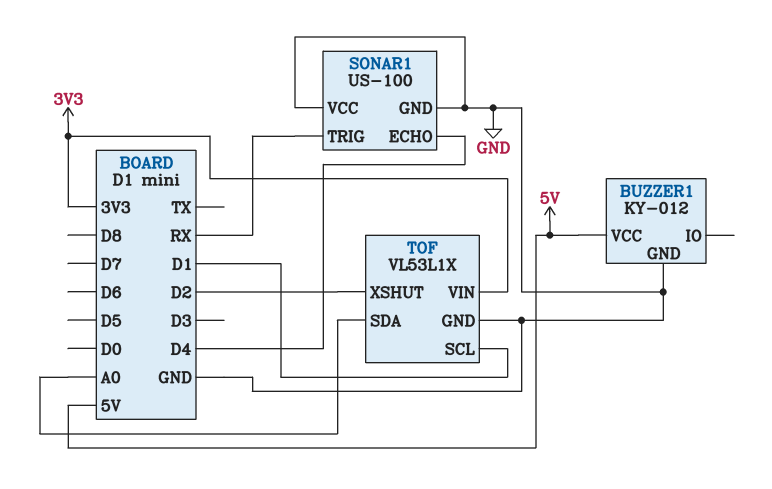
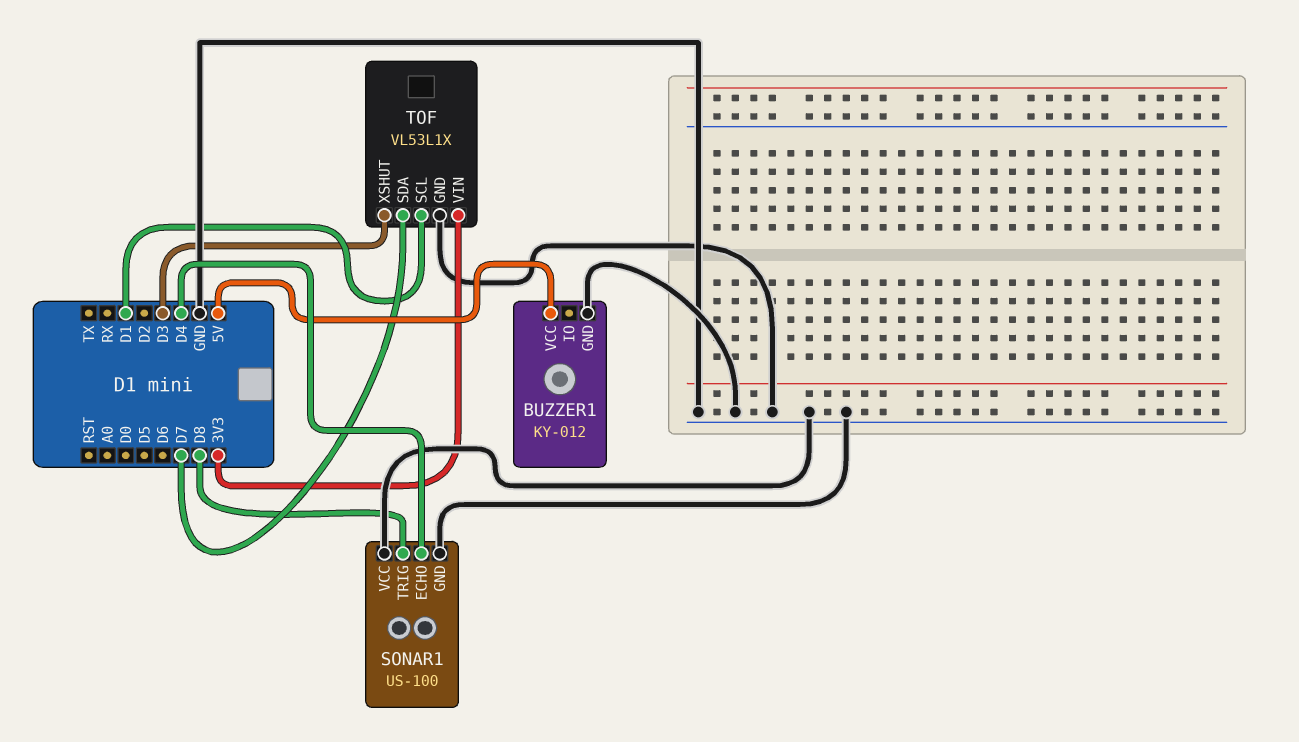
SONAR1 pin TRIG: RX -> D8
TOF pin SDA: A0 -> D7
TOF pin XSHUT: D2 -> D3

